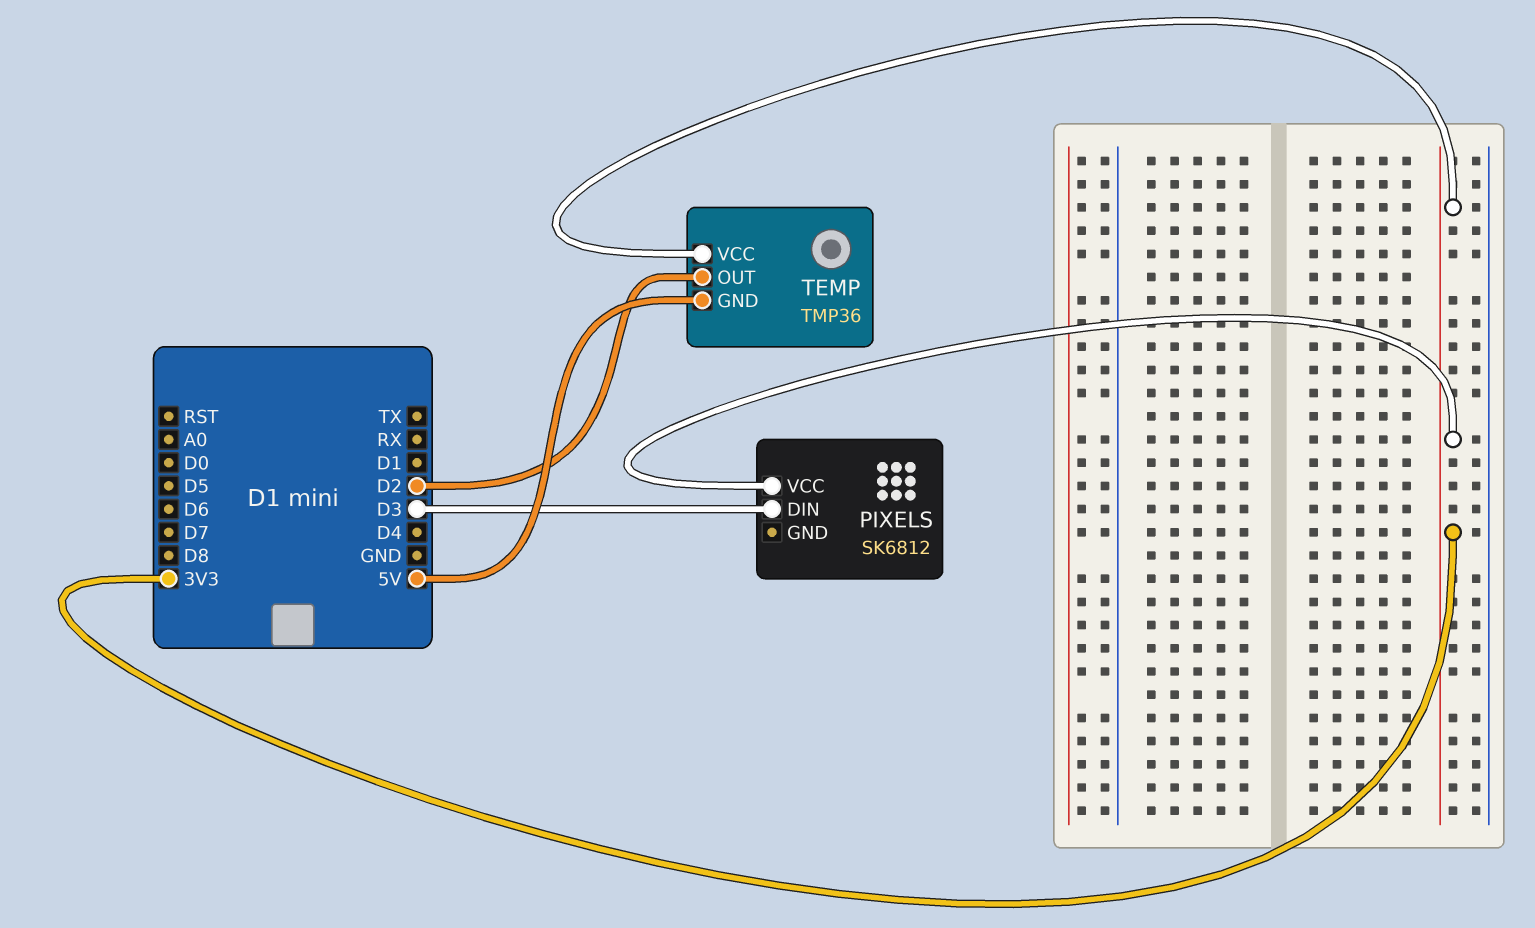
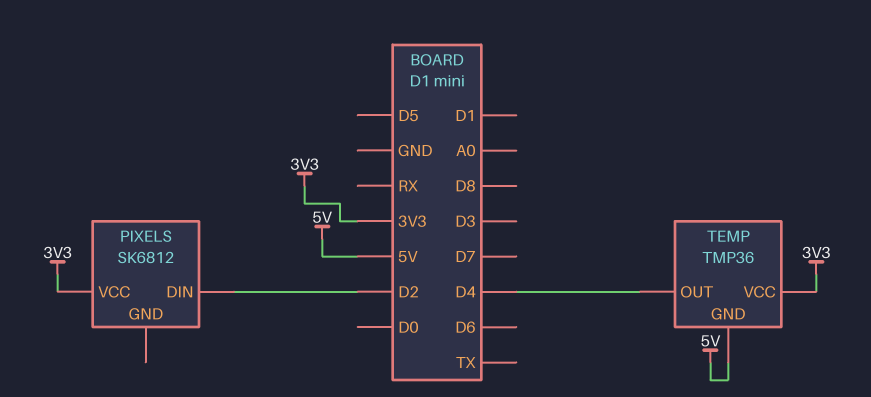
PIXELS pin DIN: D3 -> D2
TEMP pin OUT: D2 -> D4

